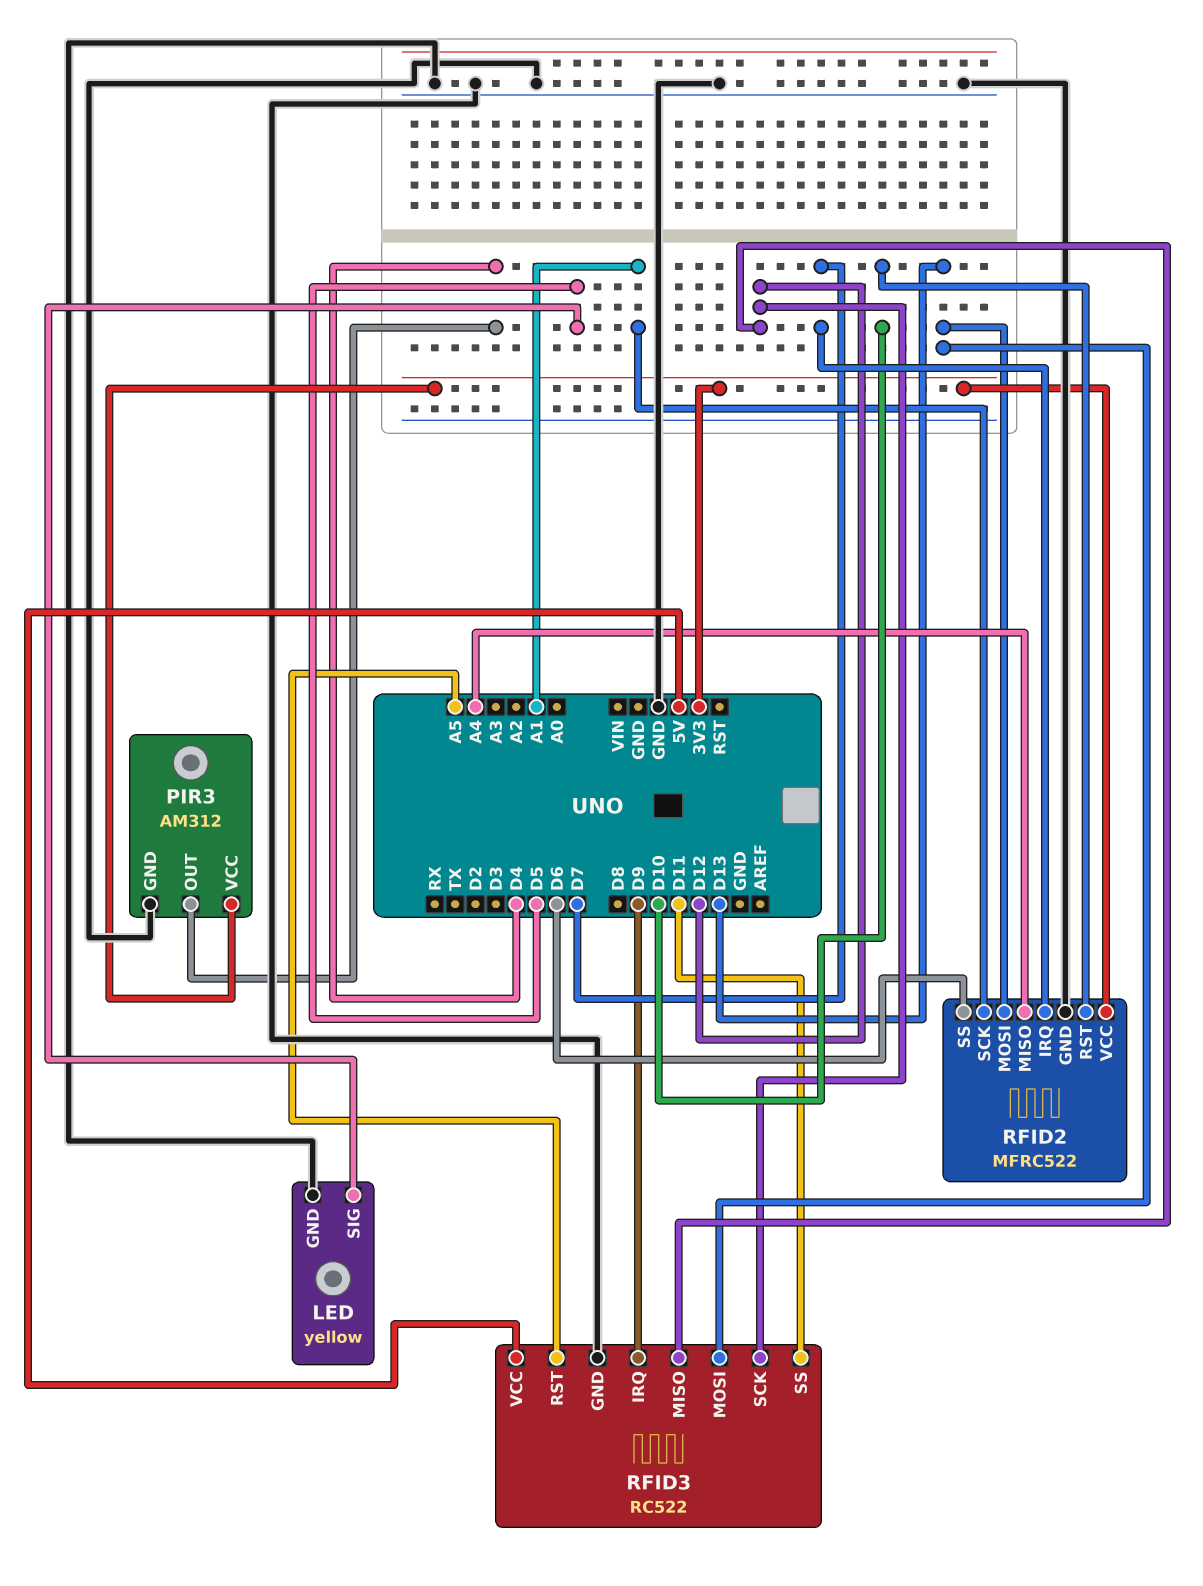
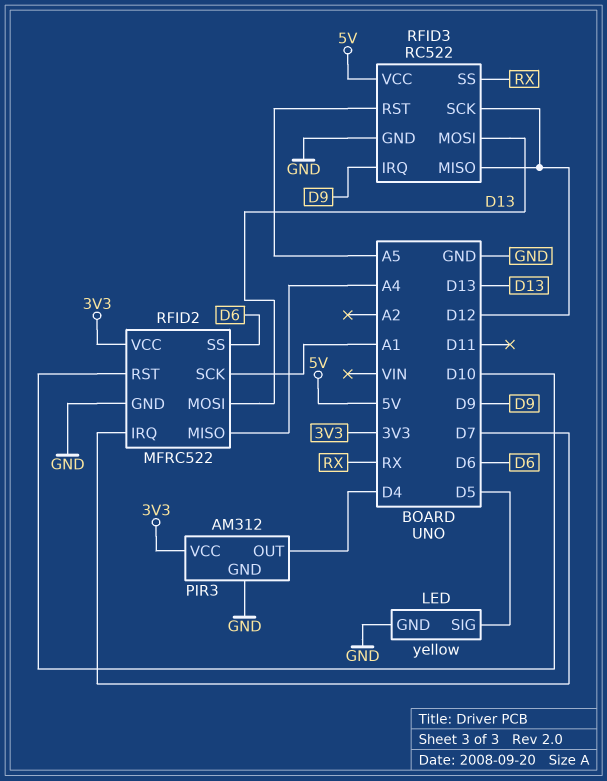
RFID3 pin SS: D11 -> RX

